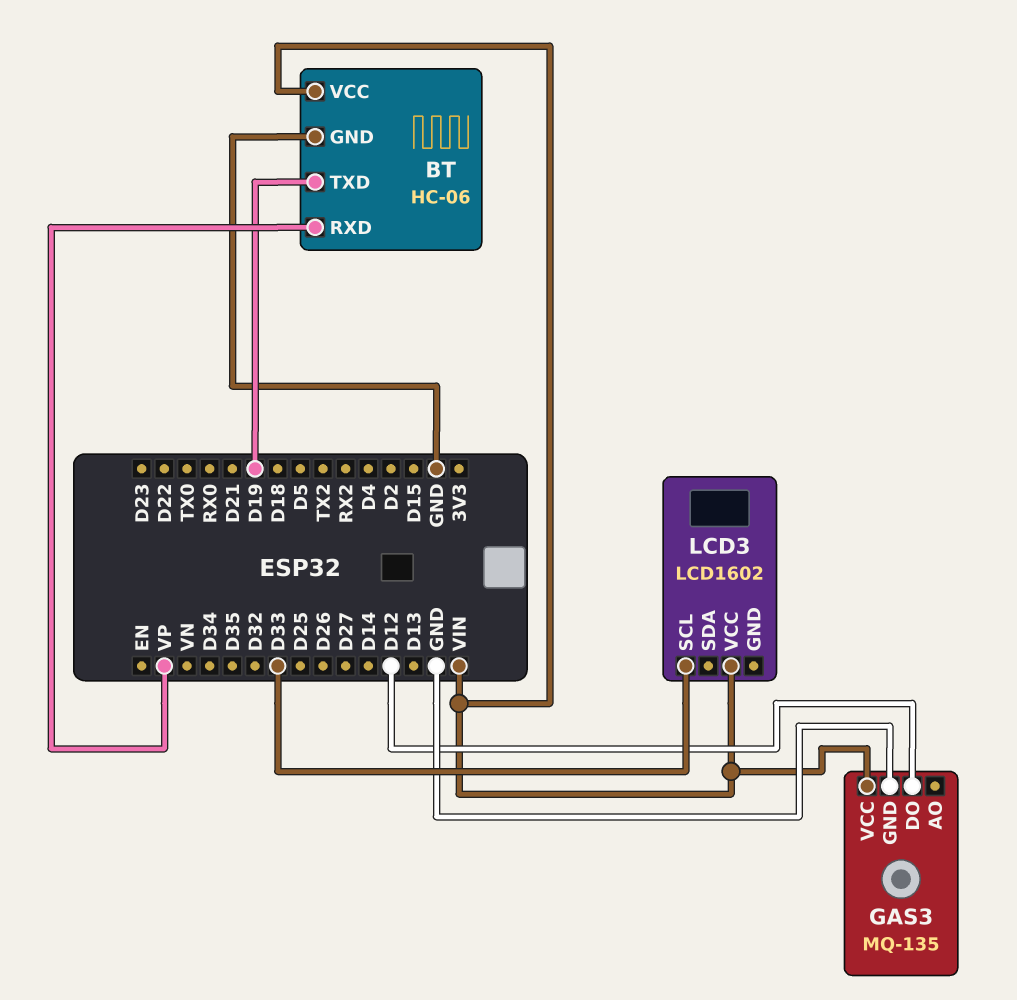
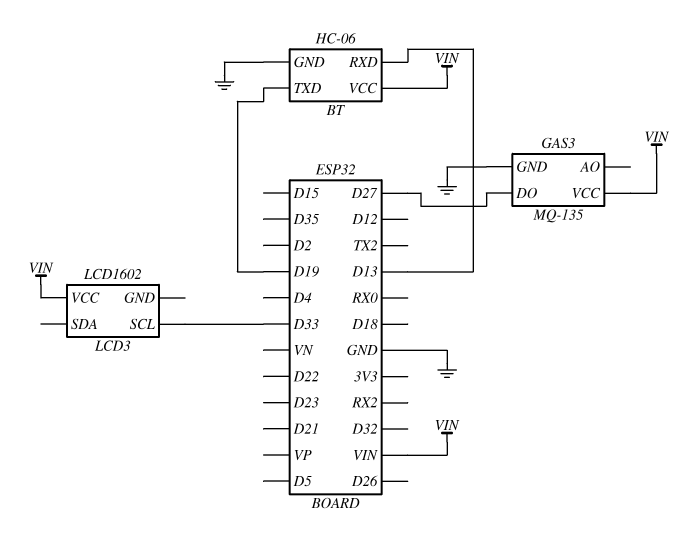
BT pin RXD: VP -> D13
GAS3 pin DO: D12 -> D27

